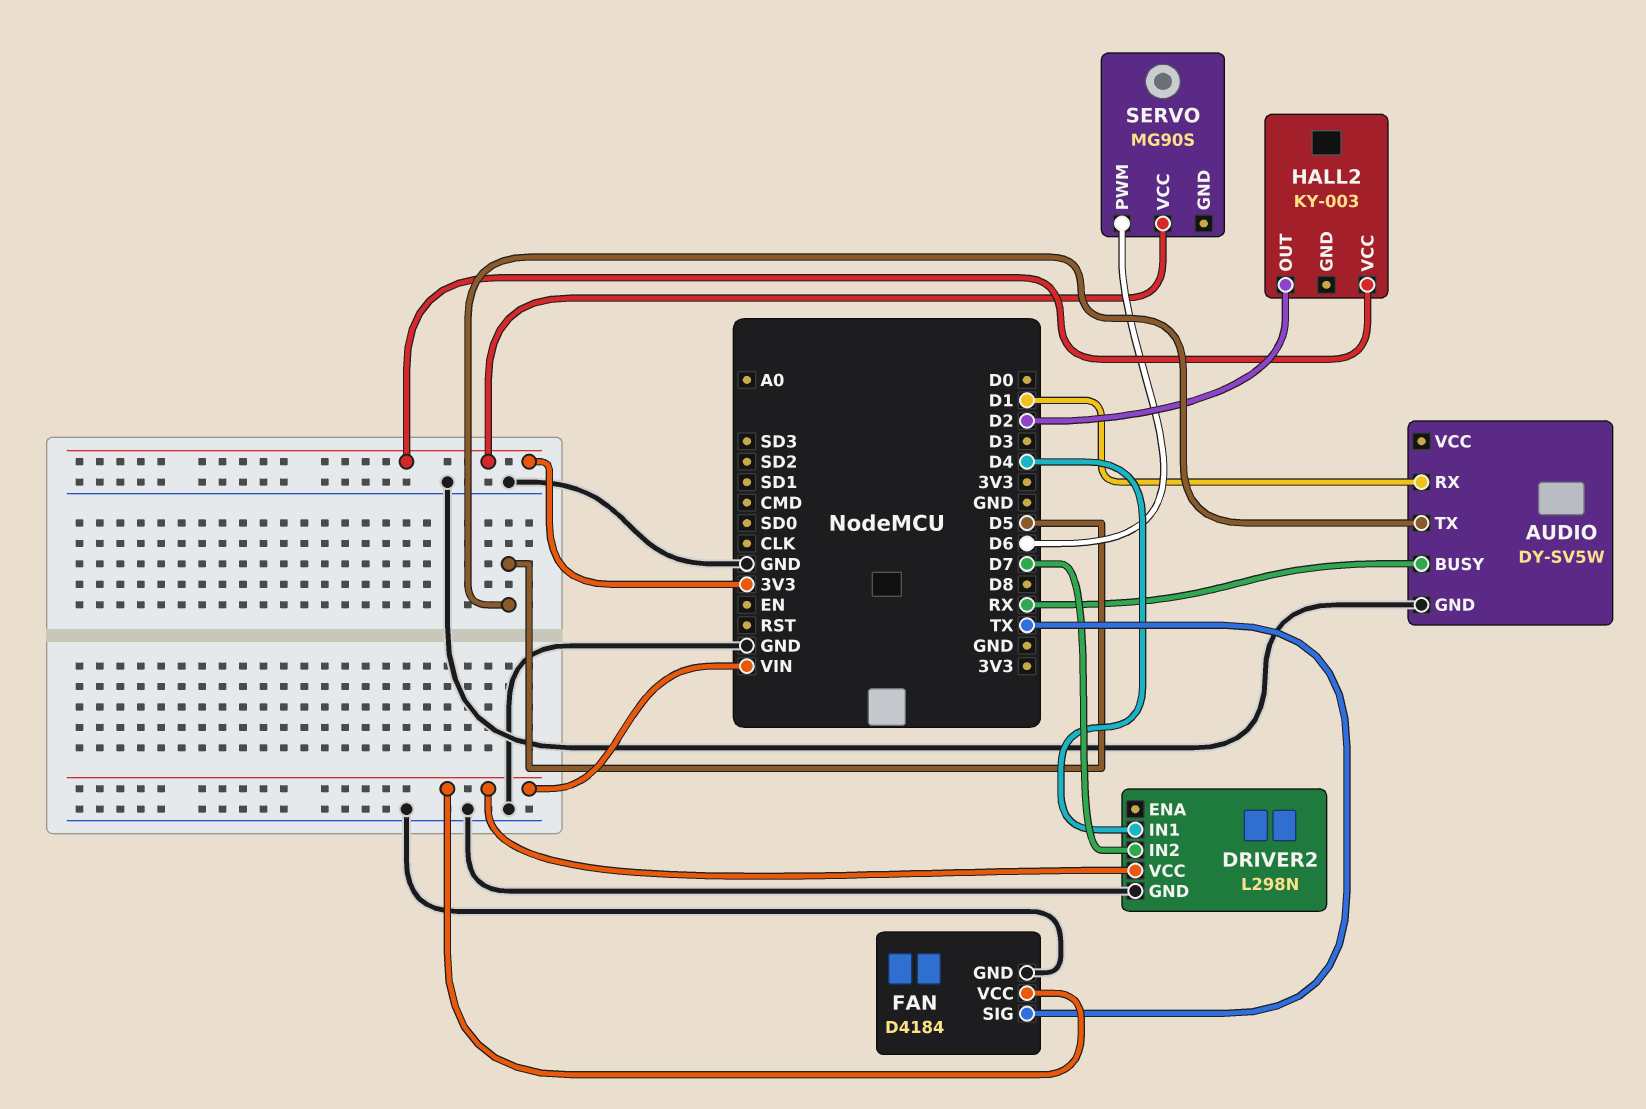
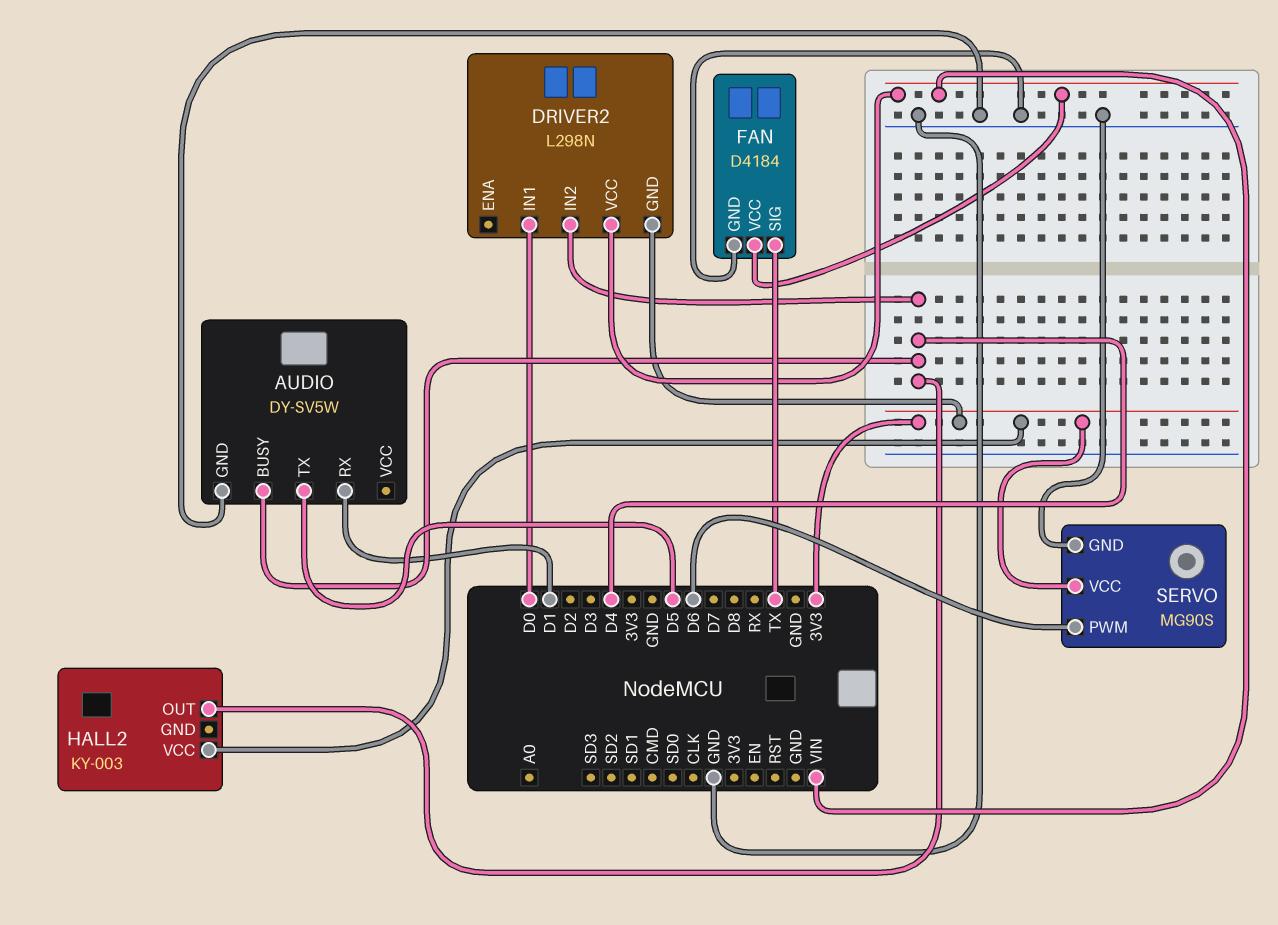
AUDIO pin BUSY: RX -> D4
DRIVER2 pin GND: GND -> 3V3
DRIVER2 pin IN1: D4 -> D0
DRIVER2 pin IN2: D7 -> D4
HALL2 pin OUT: D2 -> D4
SERVO pin GND: none -> GND

